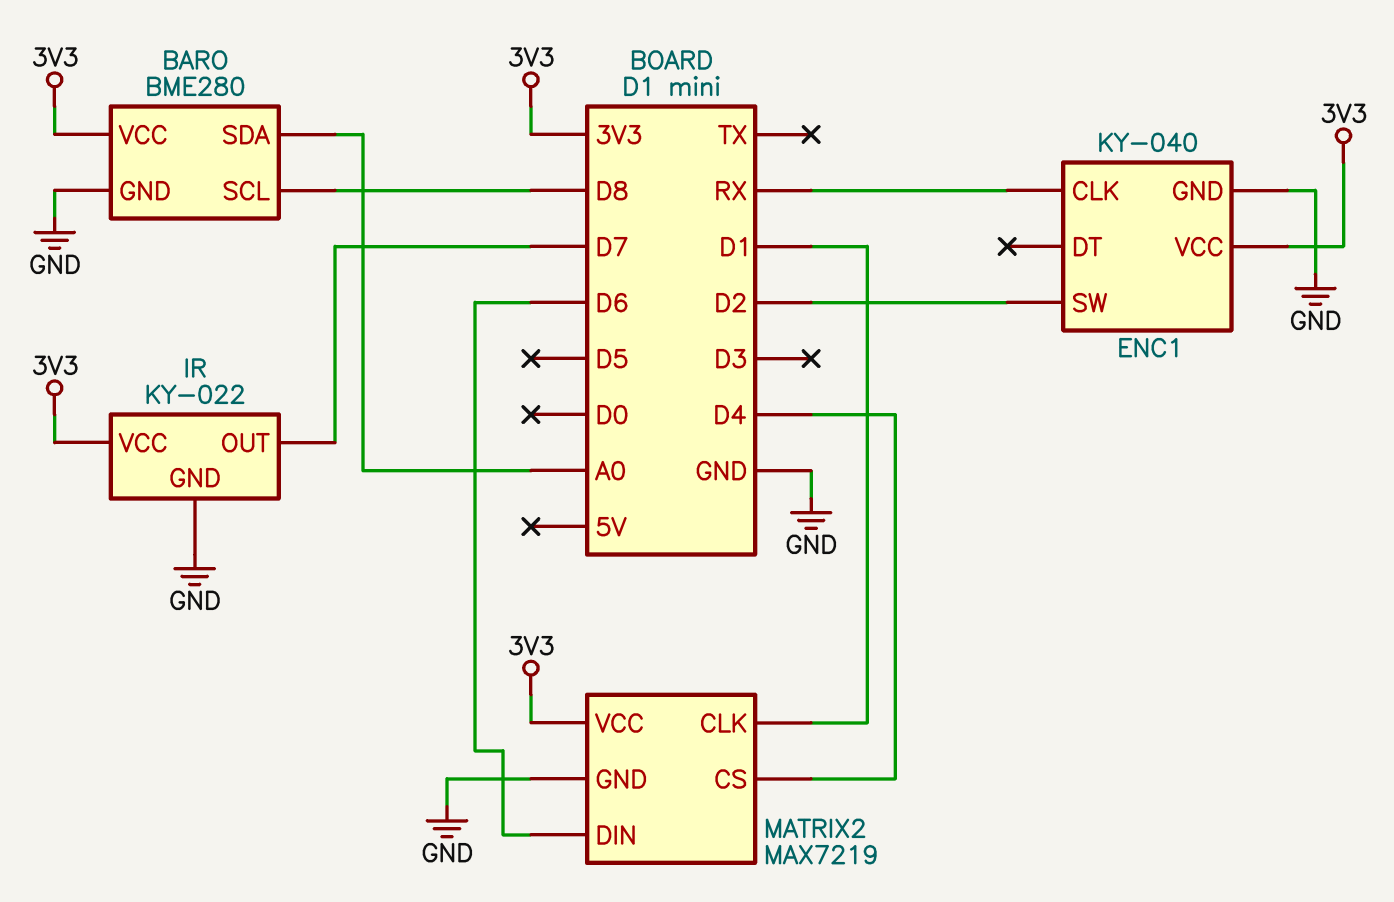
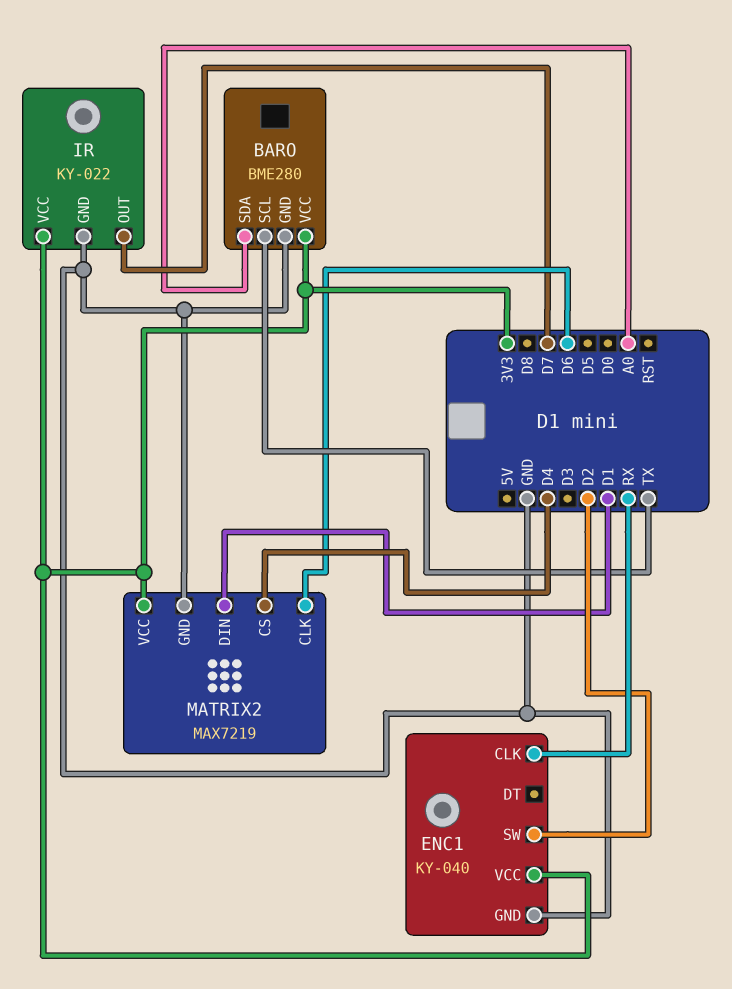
BARO pin SCL: D8 -> TX
MATRIX2 pin CLK: D1 -> D6
MATRIX2 pin DIN: D6 -> D1

